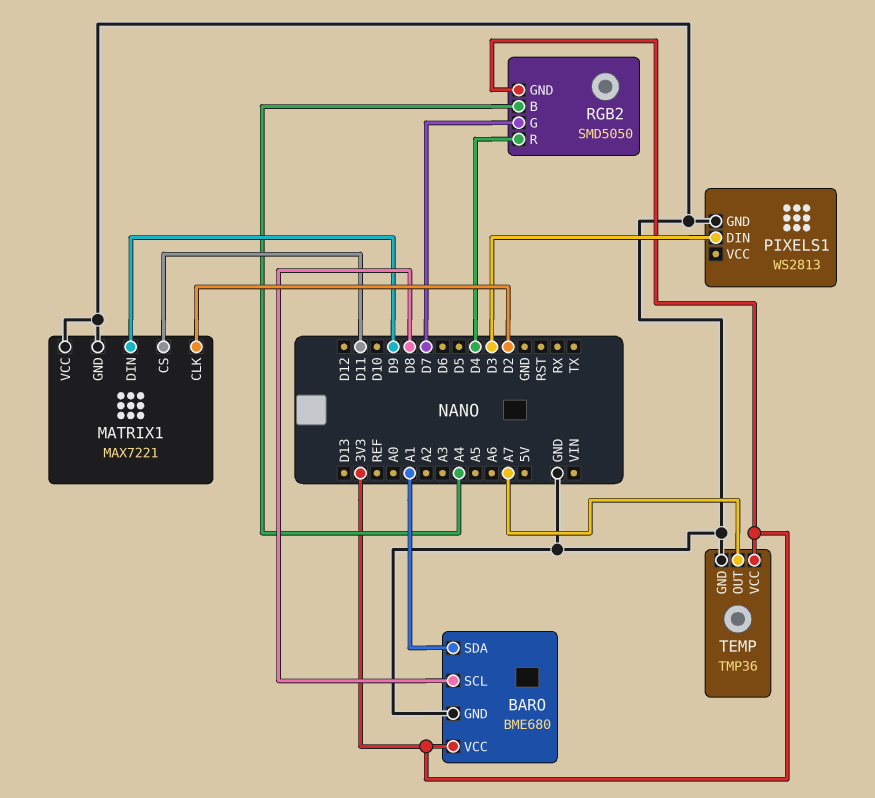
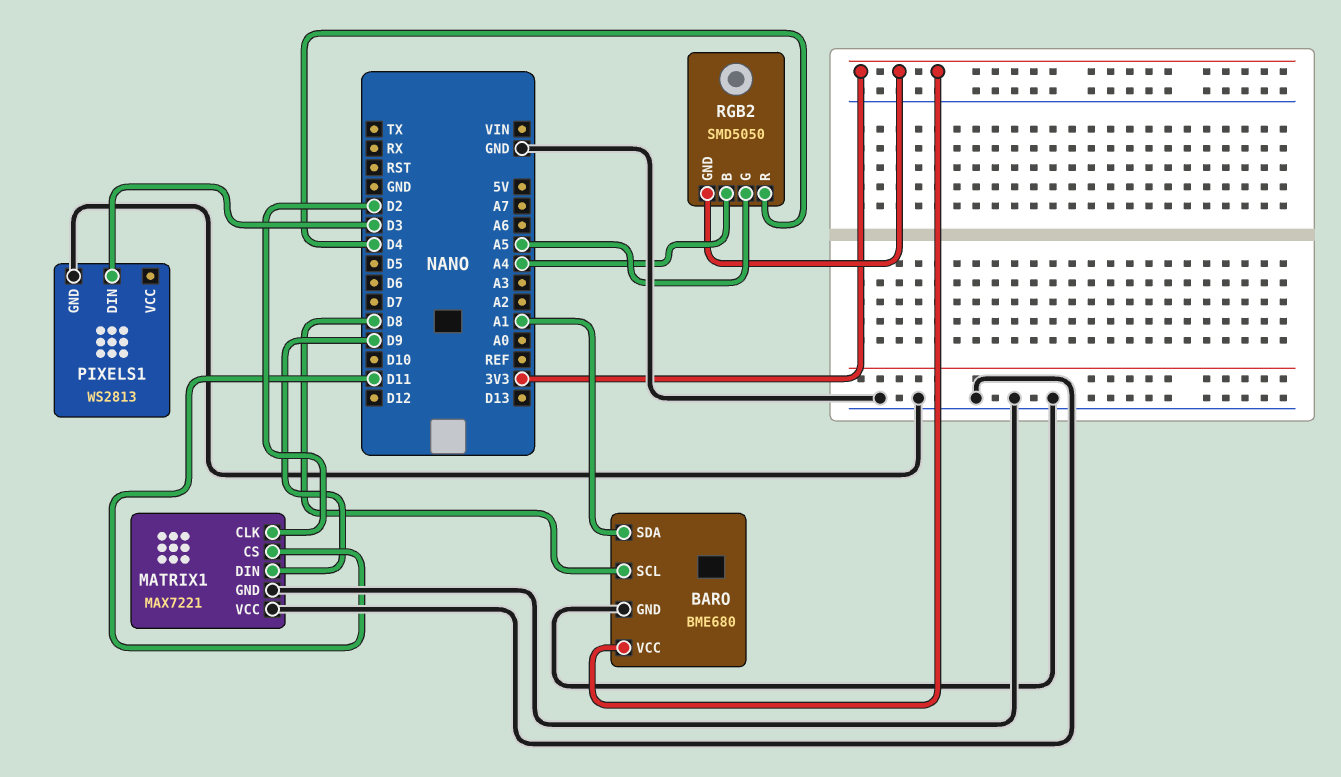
RGB2 pin G: D7 -> A5
TEMP: TMP36 -> none
TEMP pin GND: GND -> none
TEMP pin OUT: A7 -> none
TEMP pin VCC: 3V3 -> none

